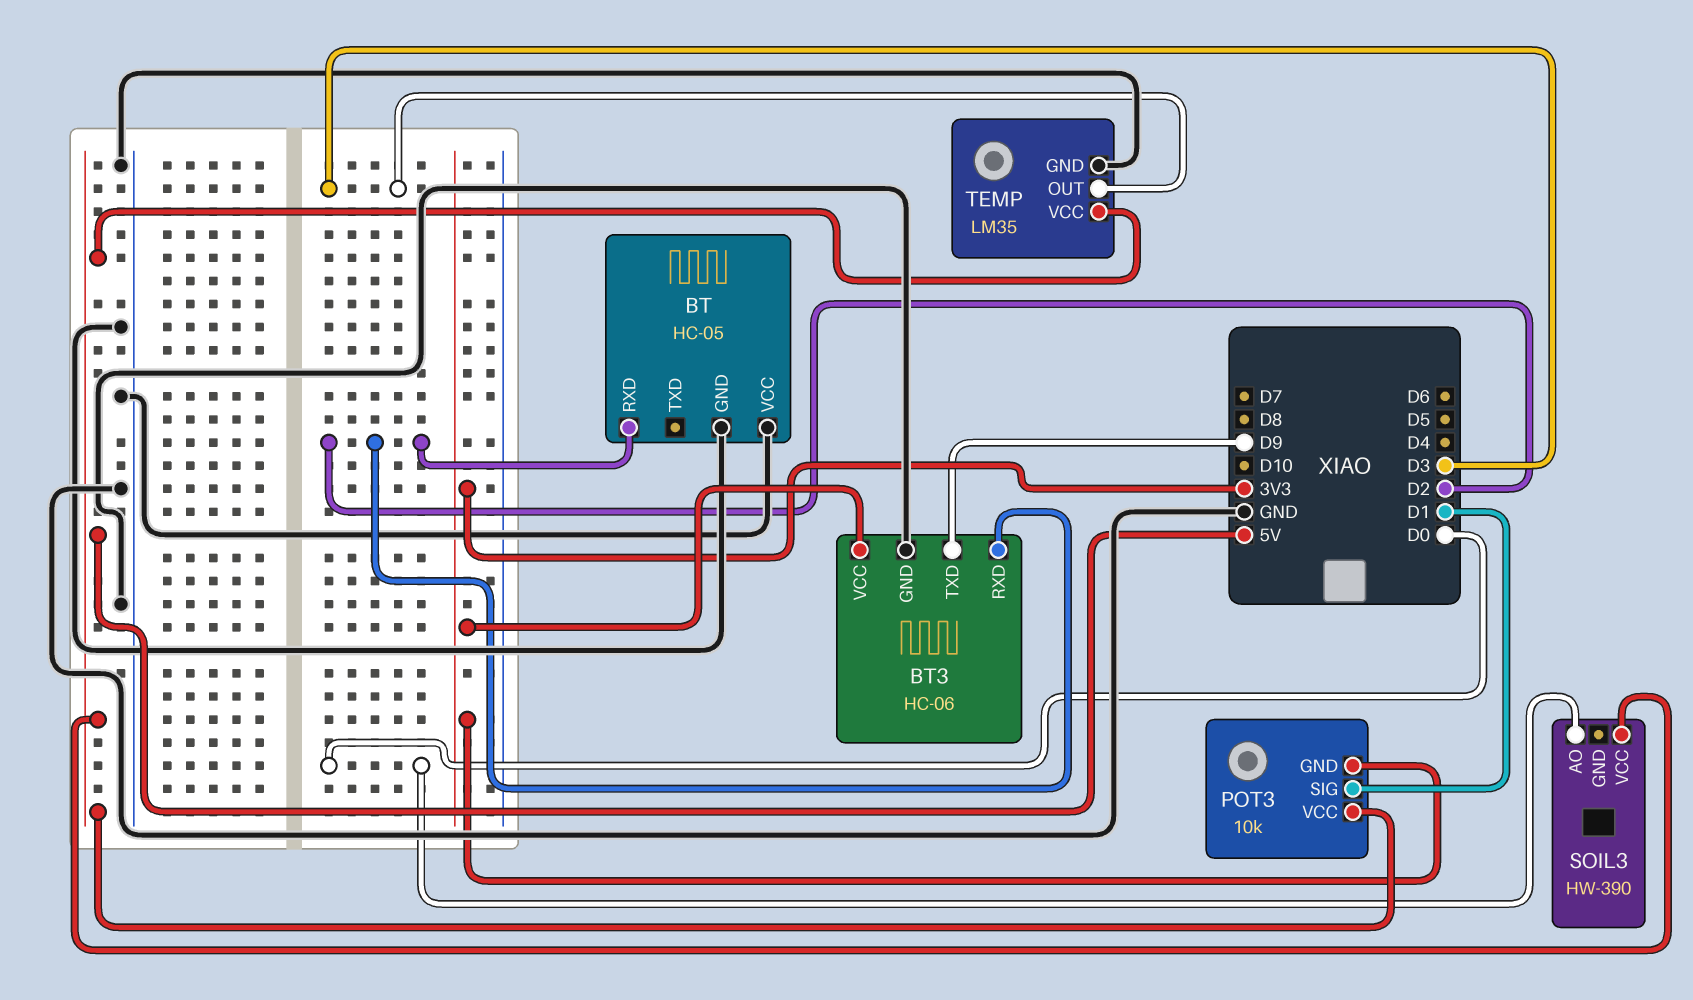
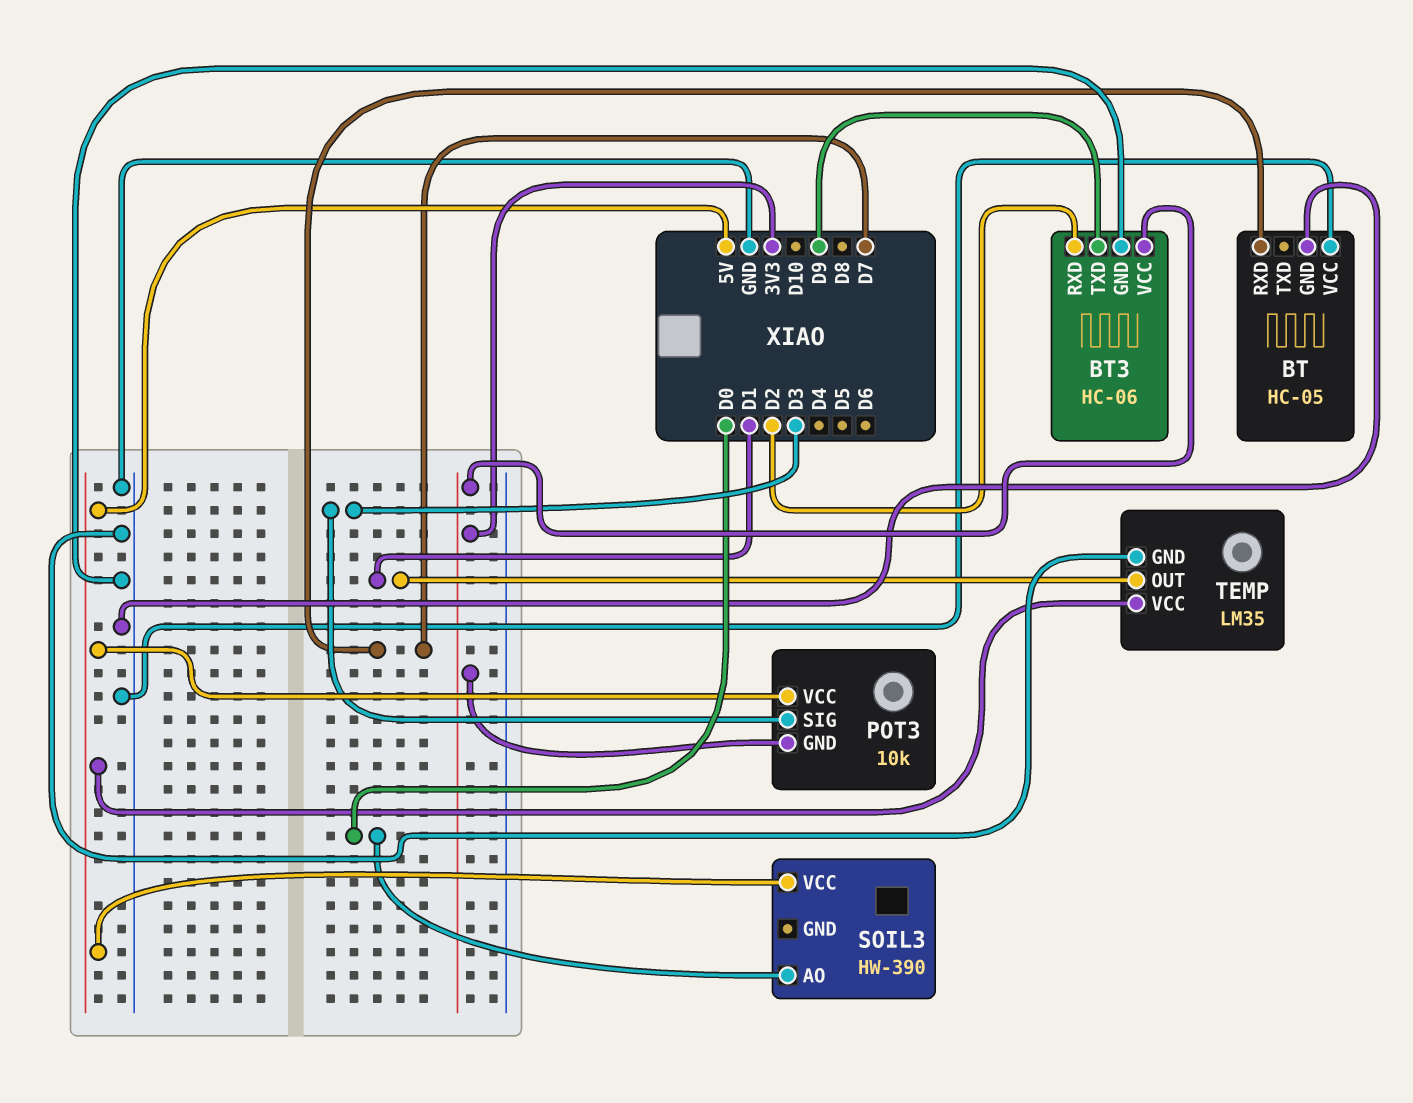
BT pin RXD: D2 -> D7
POT3 pin SIG: D1 -> D3
TEMP pin OUT: D3 -> D1

